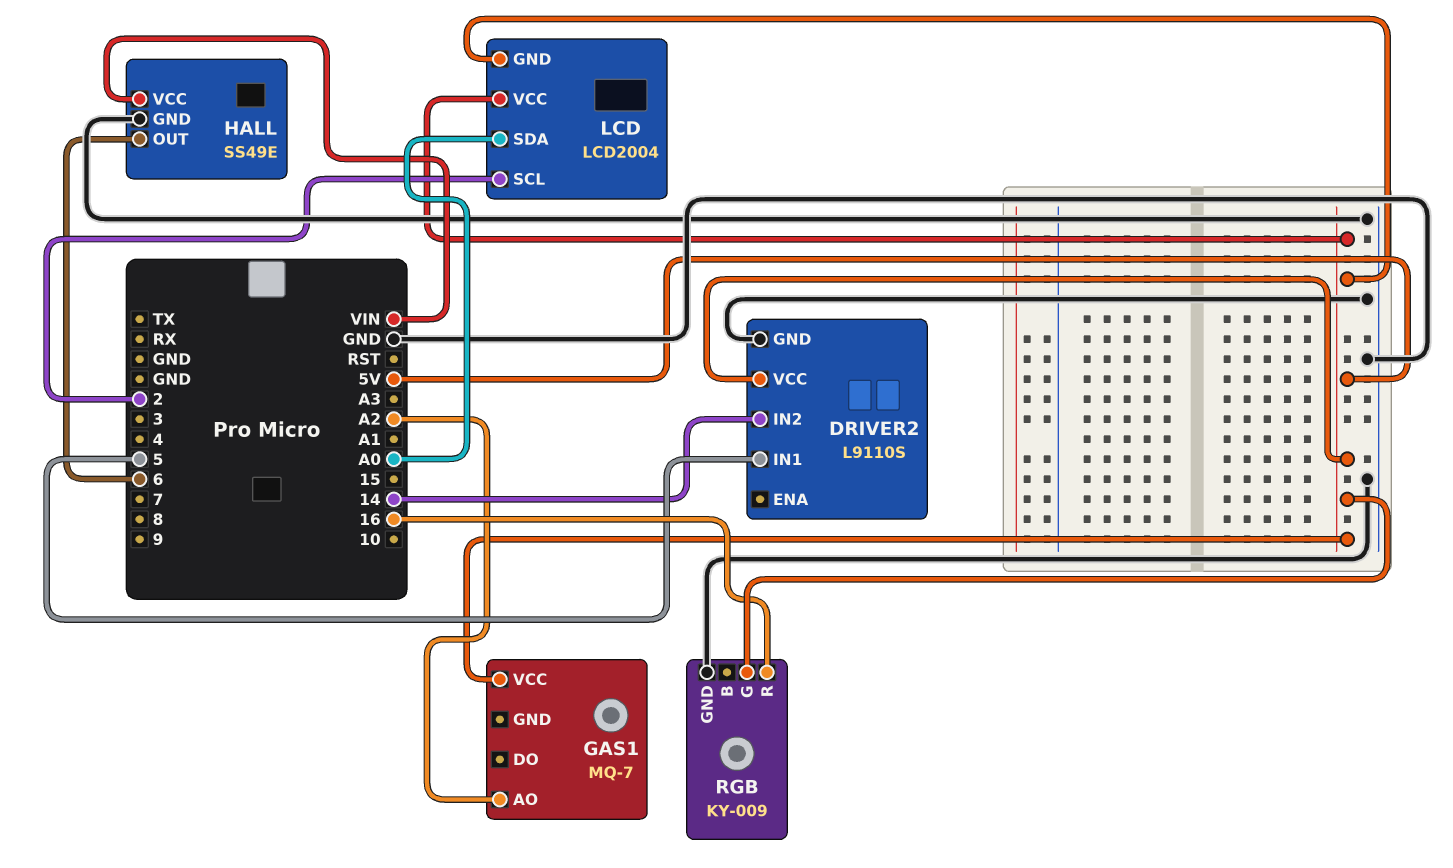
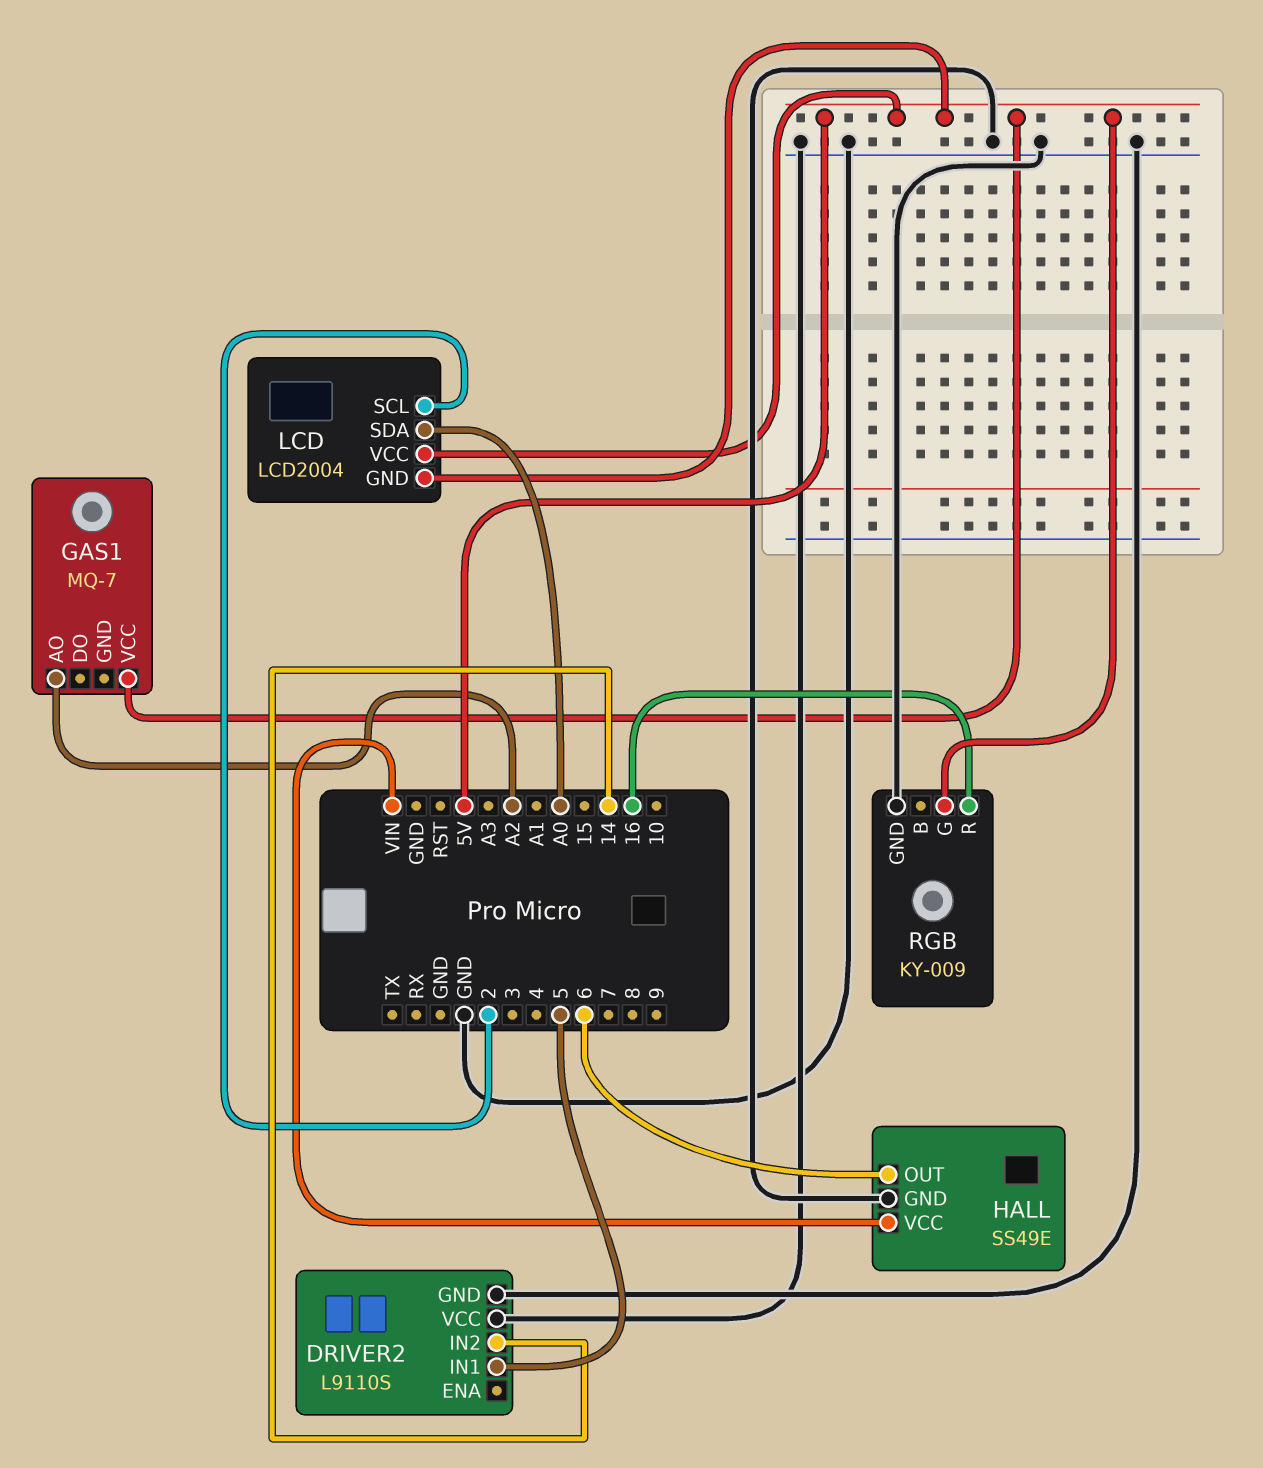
DRIVER2 pin VCC: 5V -> GND

